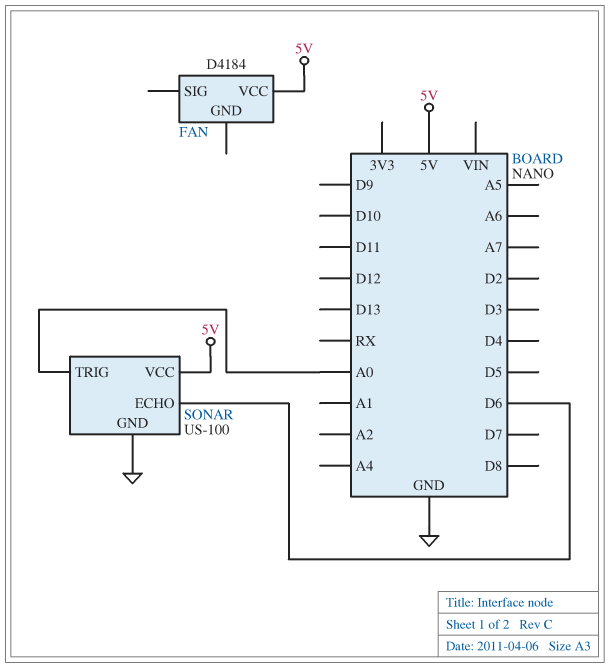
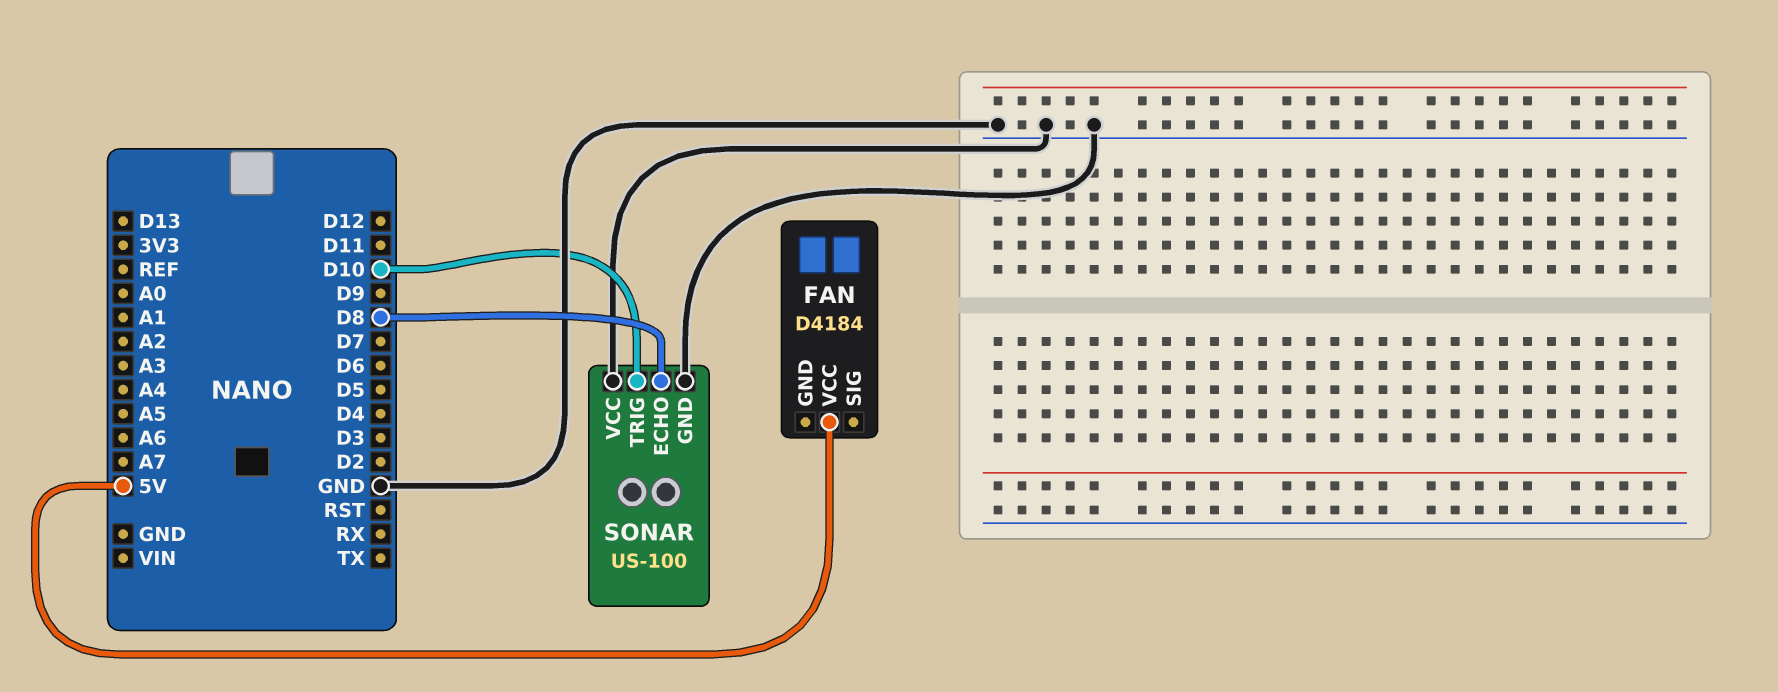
SONAR pin ECHO: D6 -> D8
SONAR pin TRIG: A0 -> D10
SONAR pin VCC: 5V -> GND

